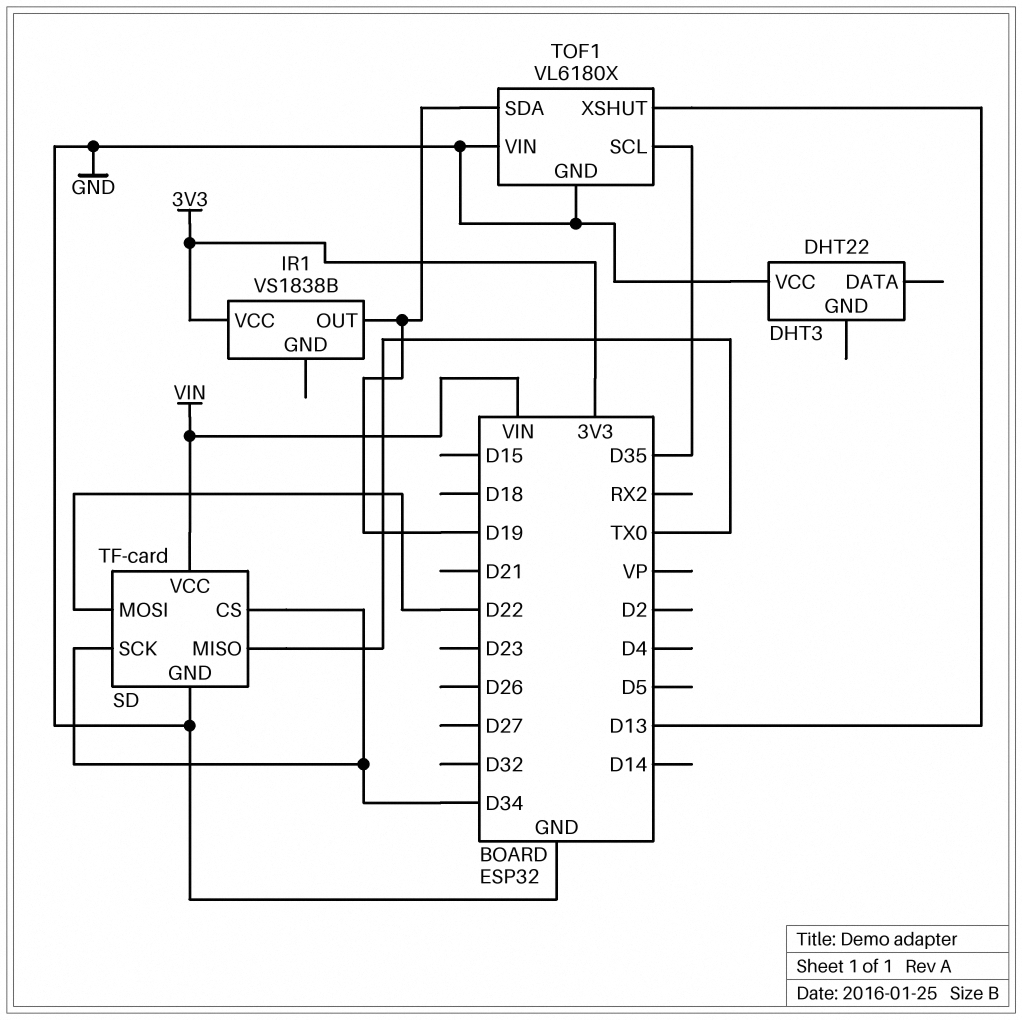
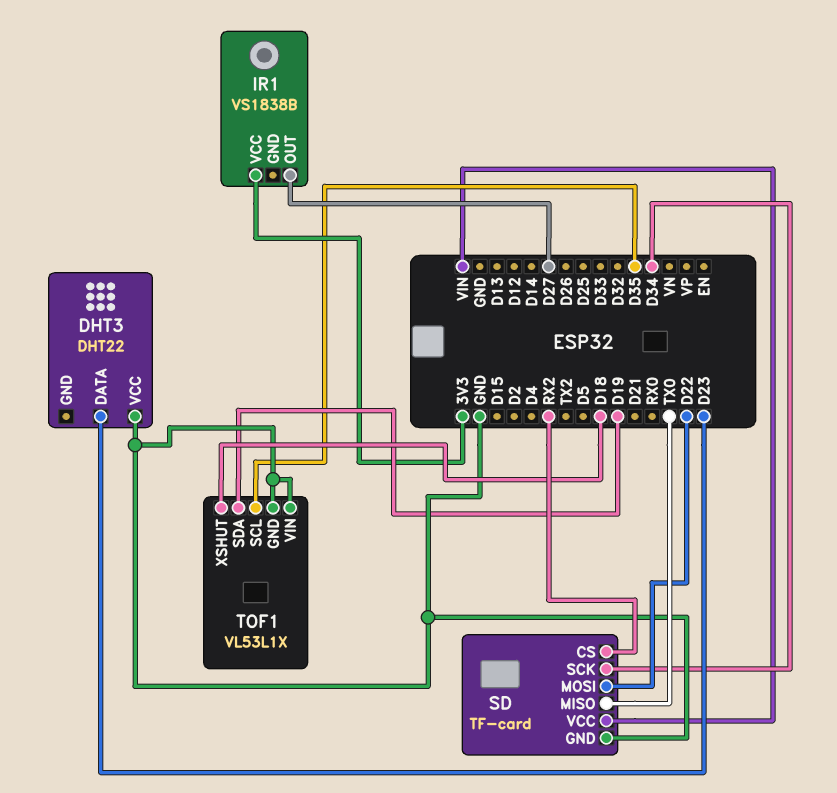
DHT3 pin DATA: none -> D23
IR1 pin OUT: D19 -> D27
SD pin CS: D34 -> RX2
TOF1: VL6180X -> VL53L1X
TOF1 pin XSHUT: D13 -> D18

